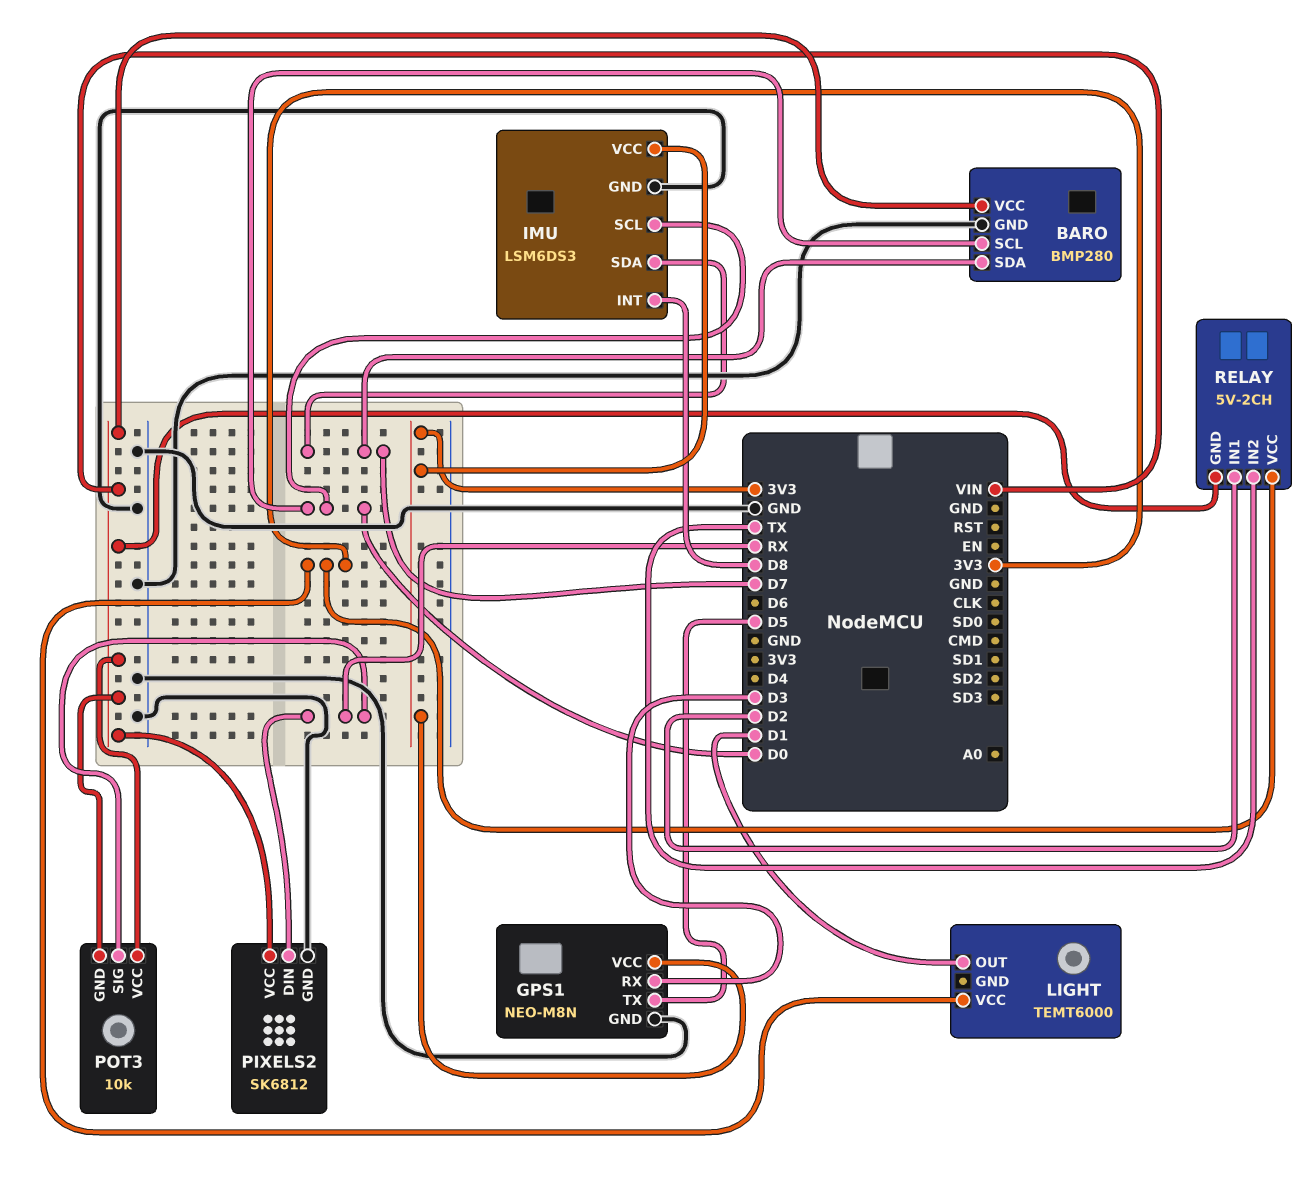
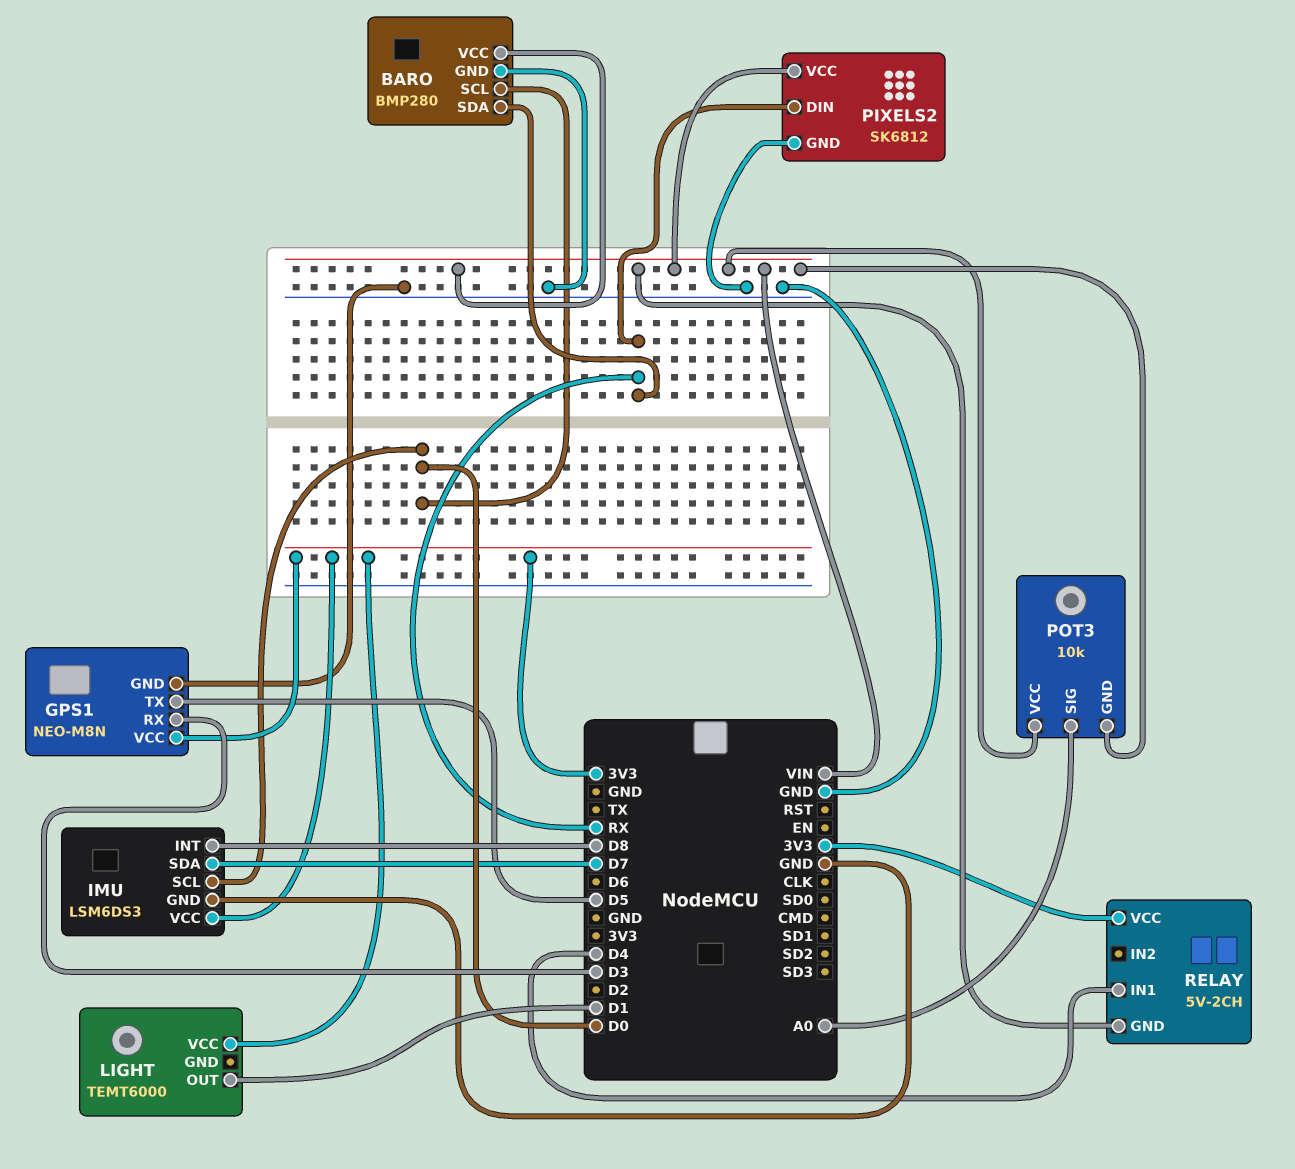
BARO pin SDA: D7 -> RX
POT3 pin SIG: RX -> A0
RELAY pin IN1: D2 -> D4
RELAY pin IN2: TX -> none

